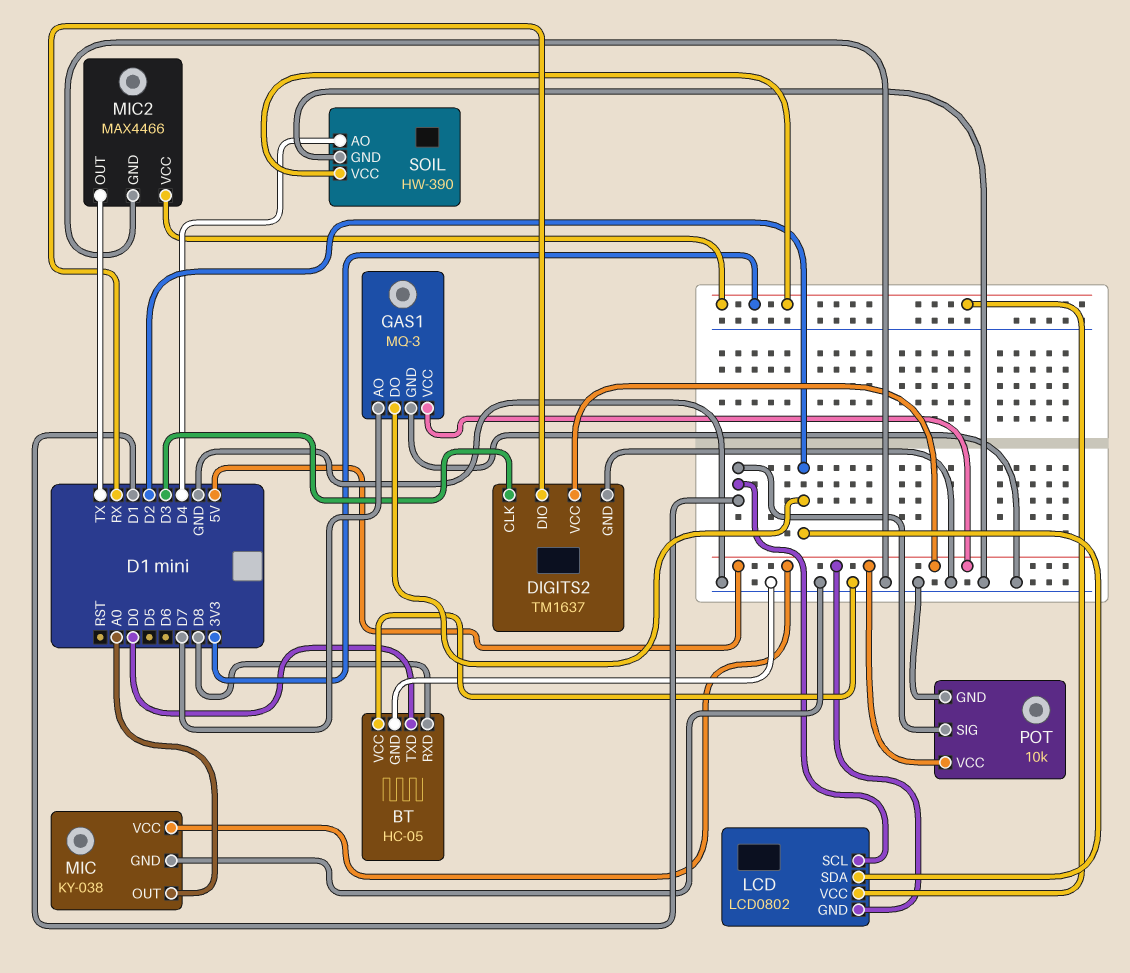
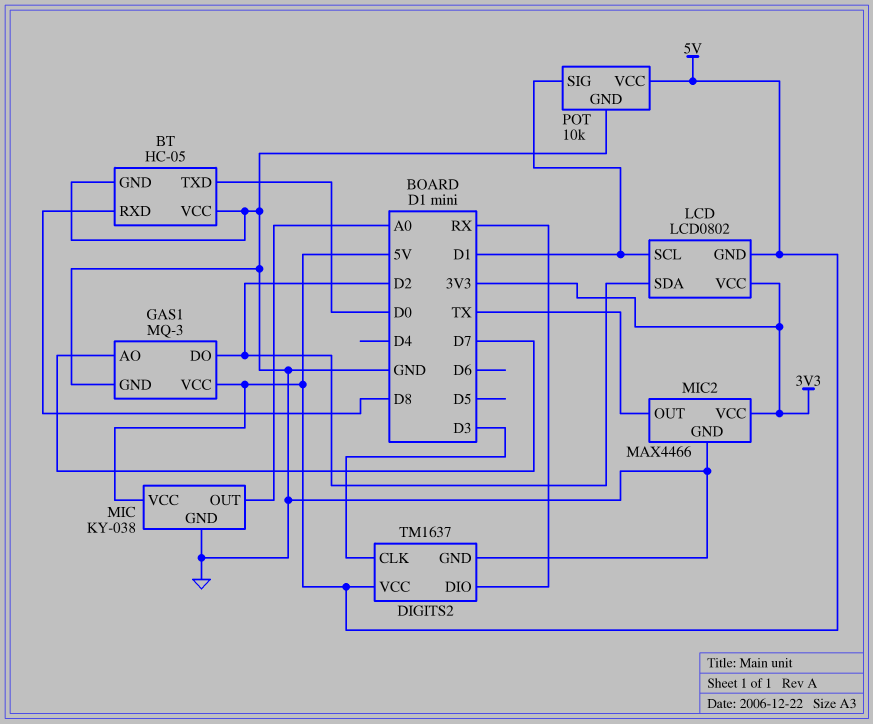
SOIL: HW-390 -> none
SOIL pin AO: D4 -> none
SOIL pin GND: GND -> none
SOIL pin VCC: 3V3 -> none

